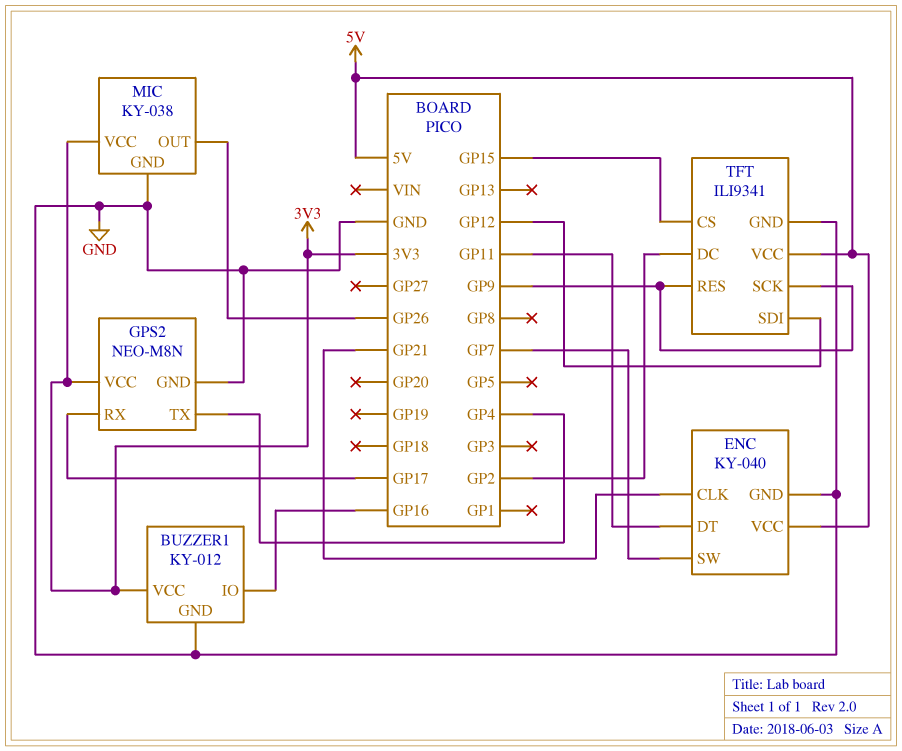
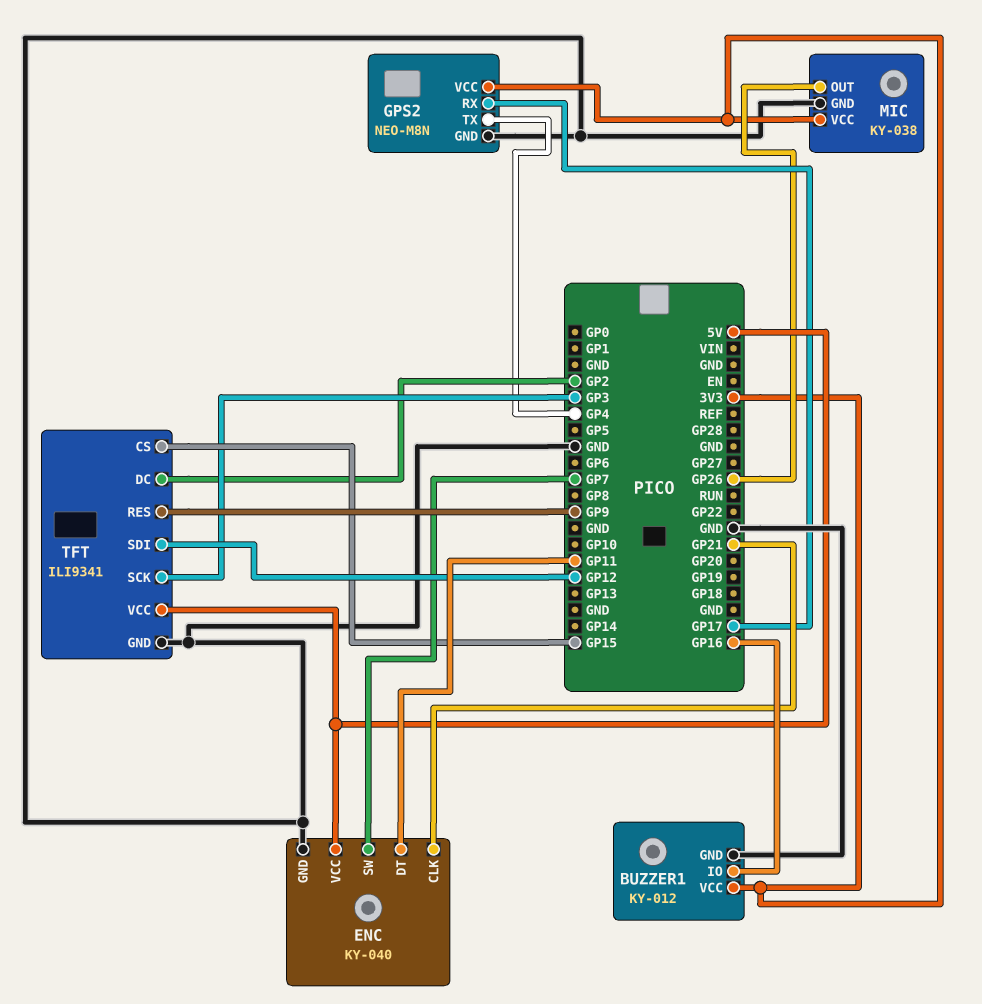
TFT pin SCK: GP9 -> GP3

